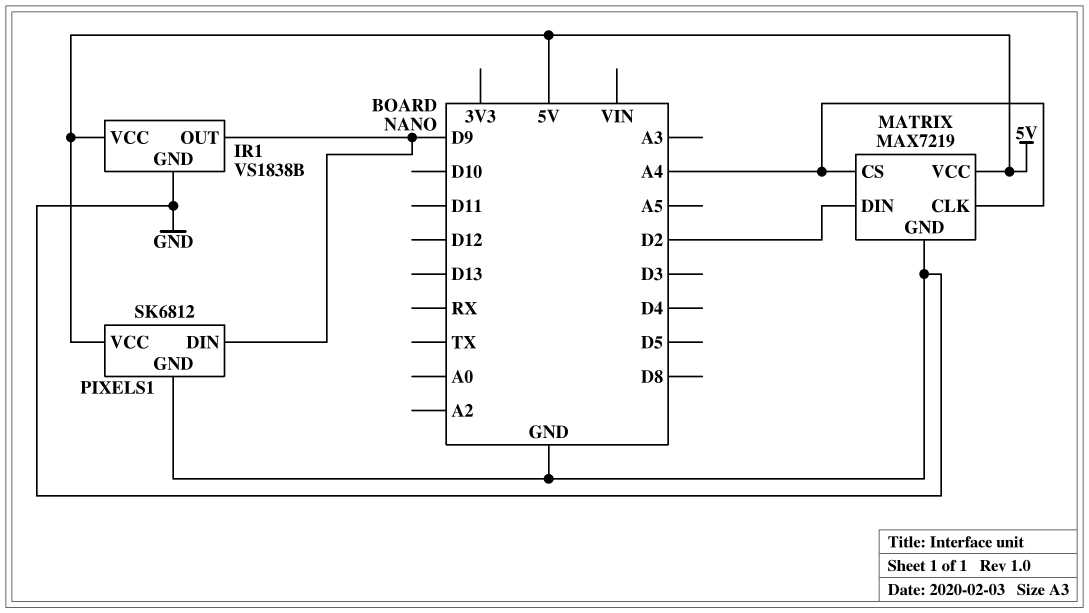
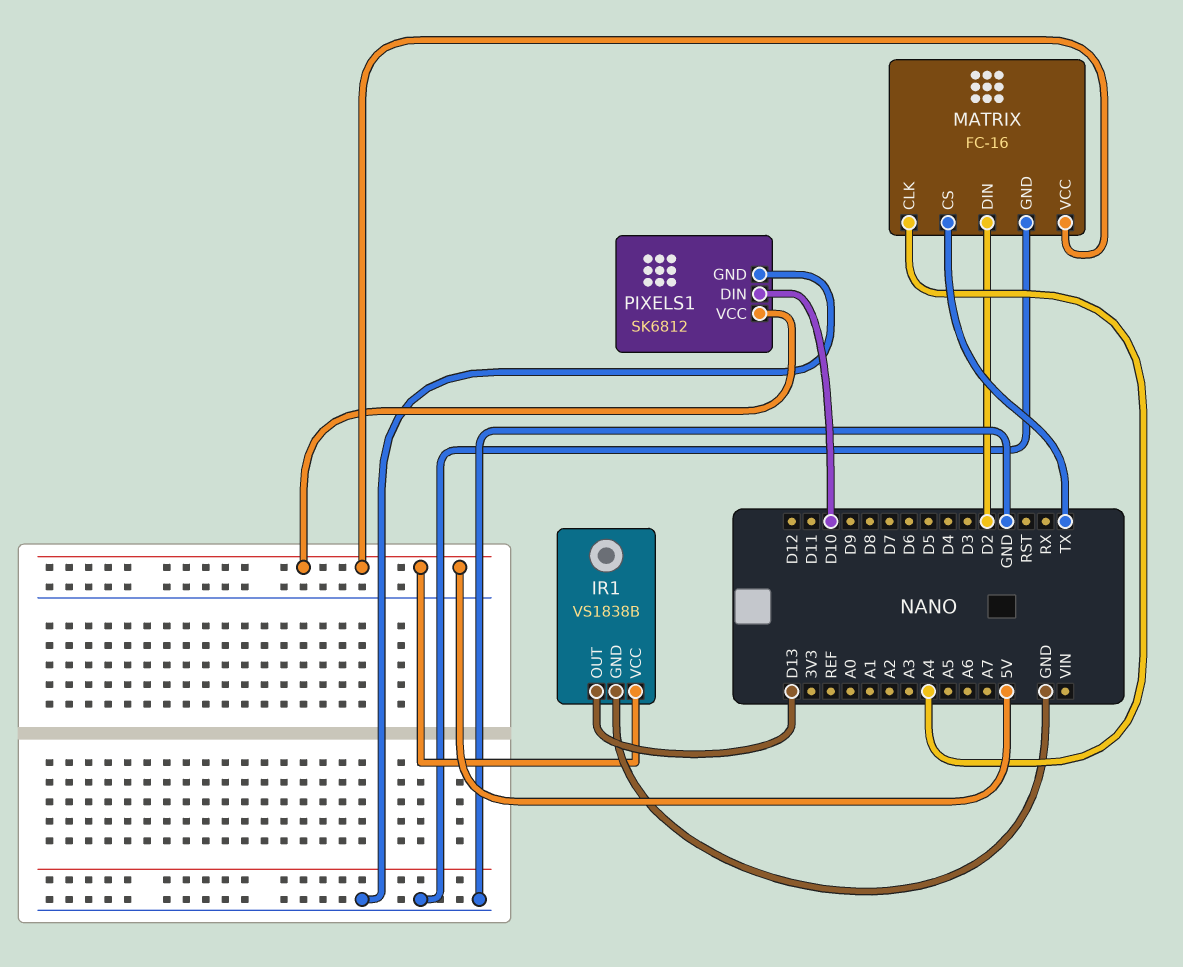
IR1 pin OUT: D9 -> D13
MATRIX: MAX7219 -> FC-16
MATRIX pin CS: A4 -> TX
PIXELS1 pin DIN: D9 -> D10

